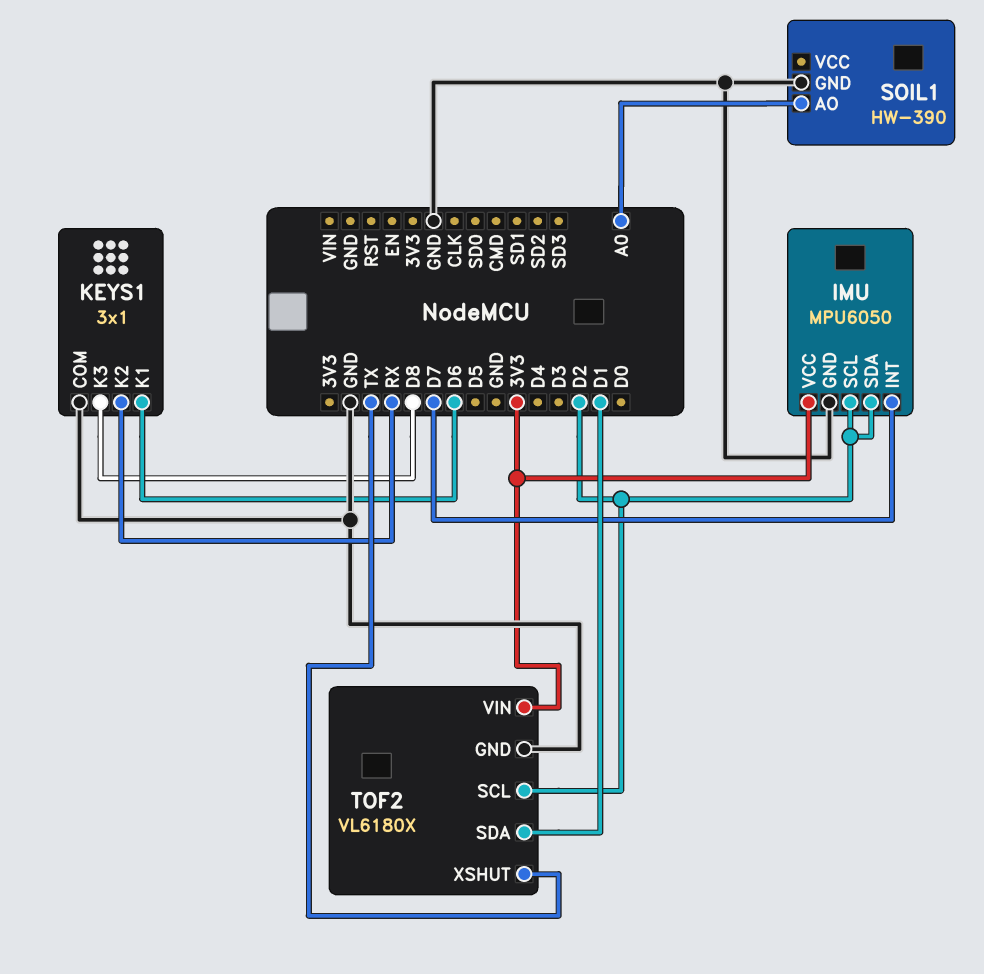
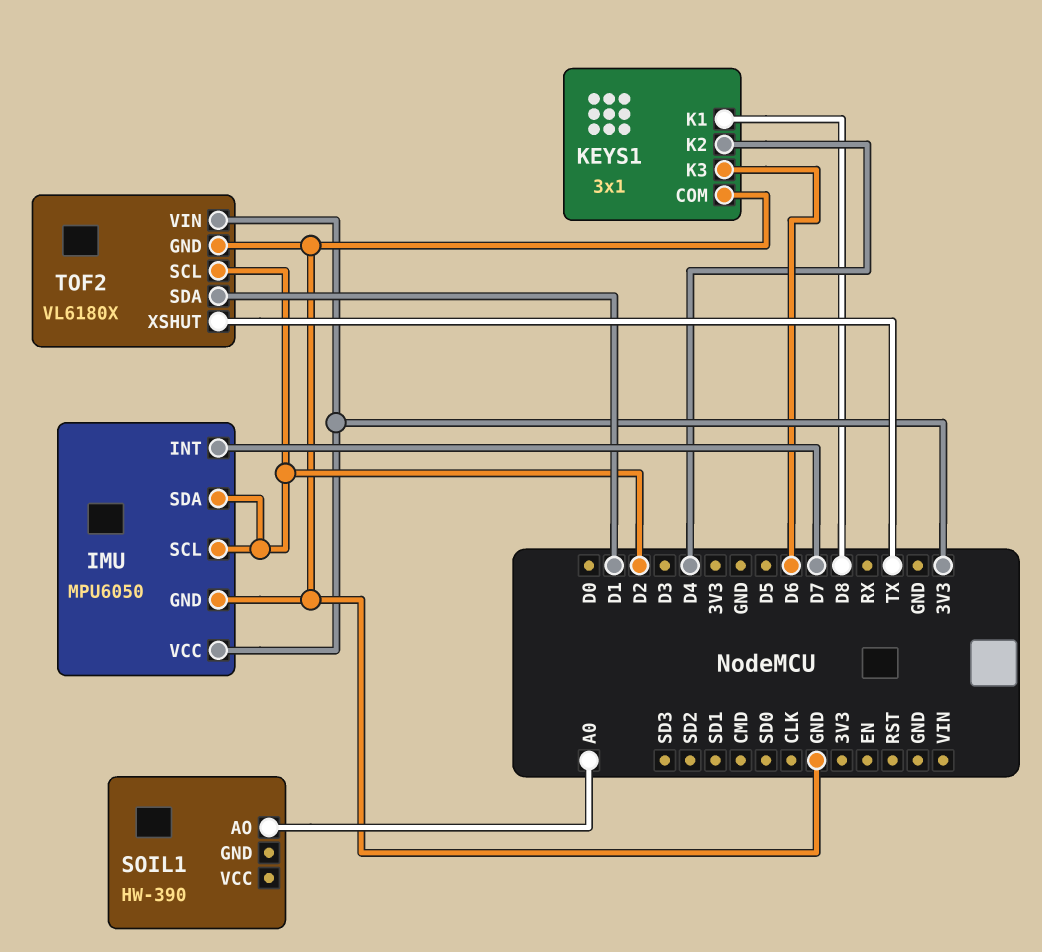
KEYS1 pin K1: D6 -> D8
KEYS1 pin K2: RX -> D4
KEYS1 pin K3: D8 -> D6
SOIL1 pin GND: GND -> none

